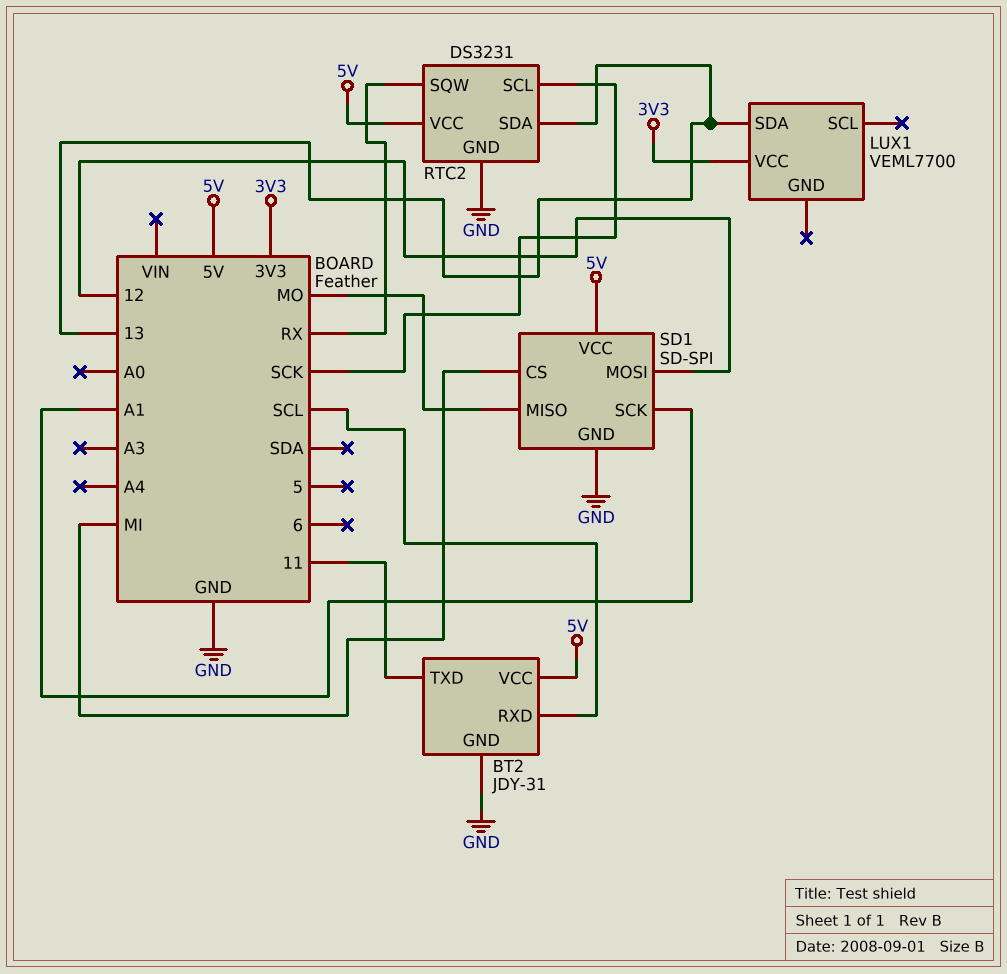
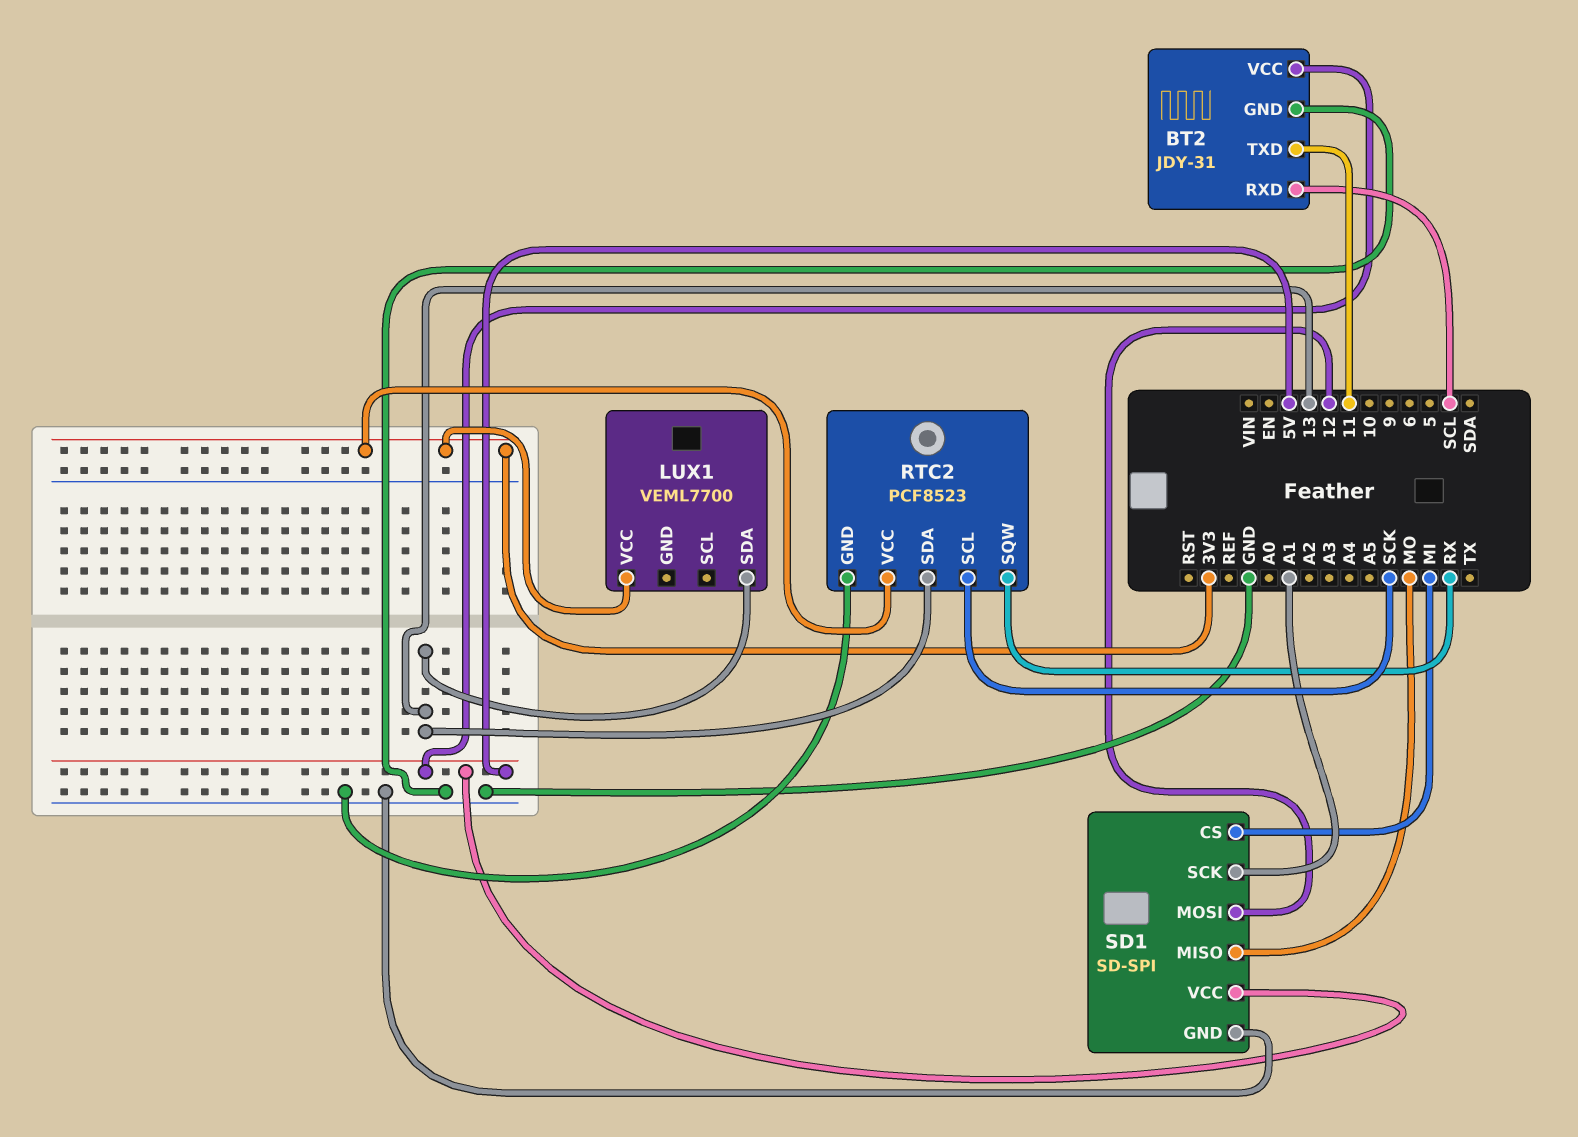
RTC2: DS3231 -> PCF8523
RTC2 pin VCC: 5V -> 3V3

